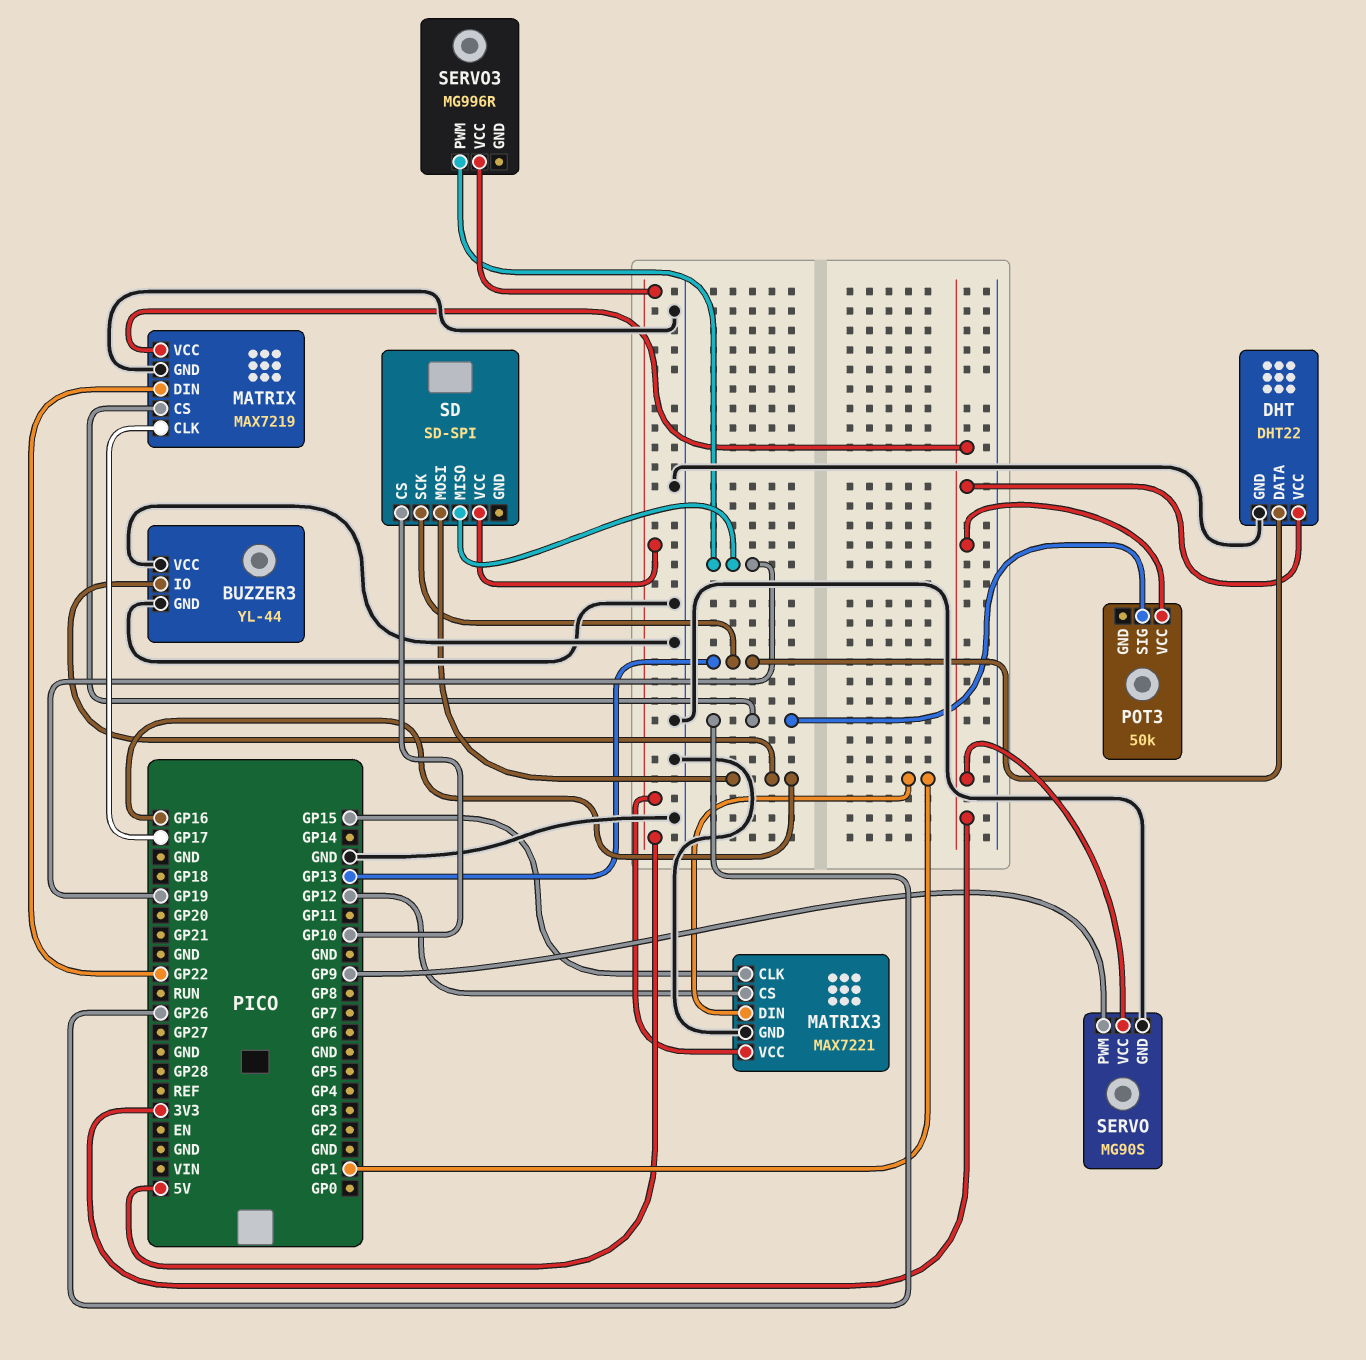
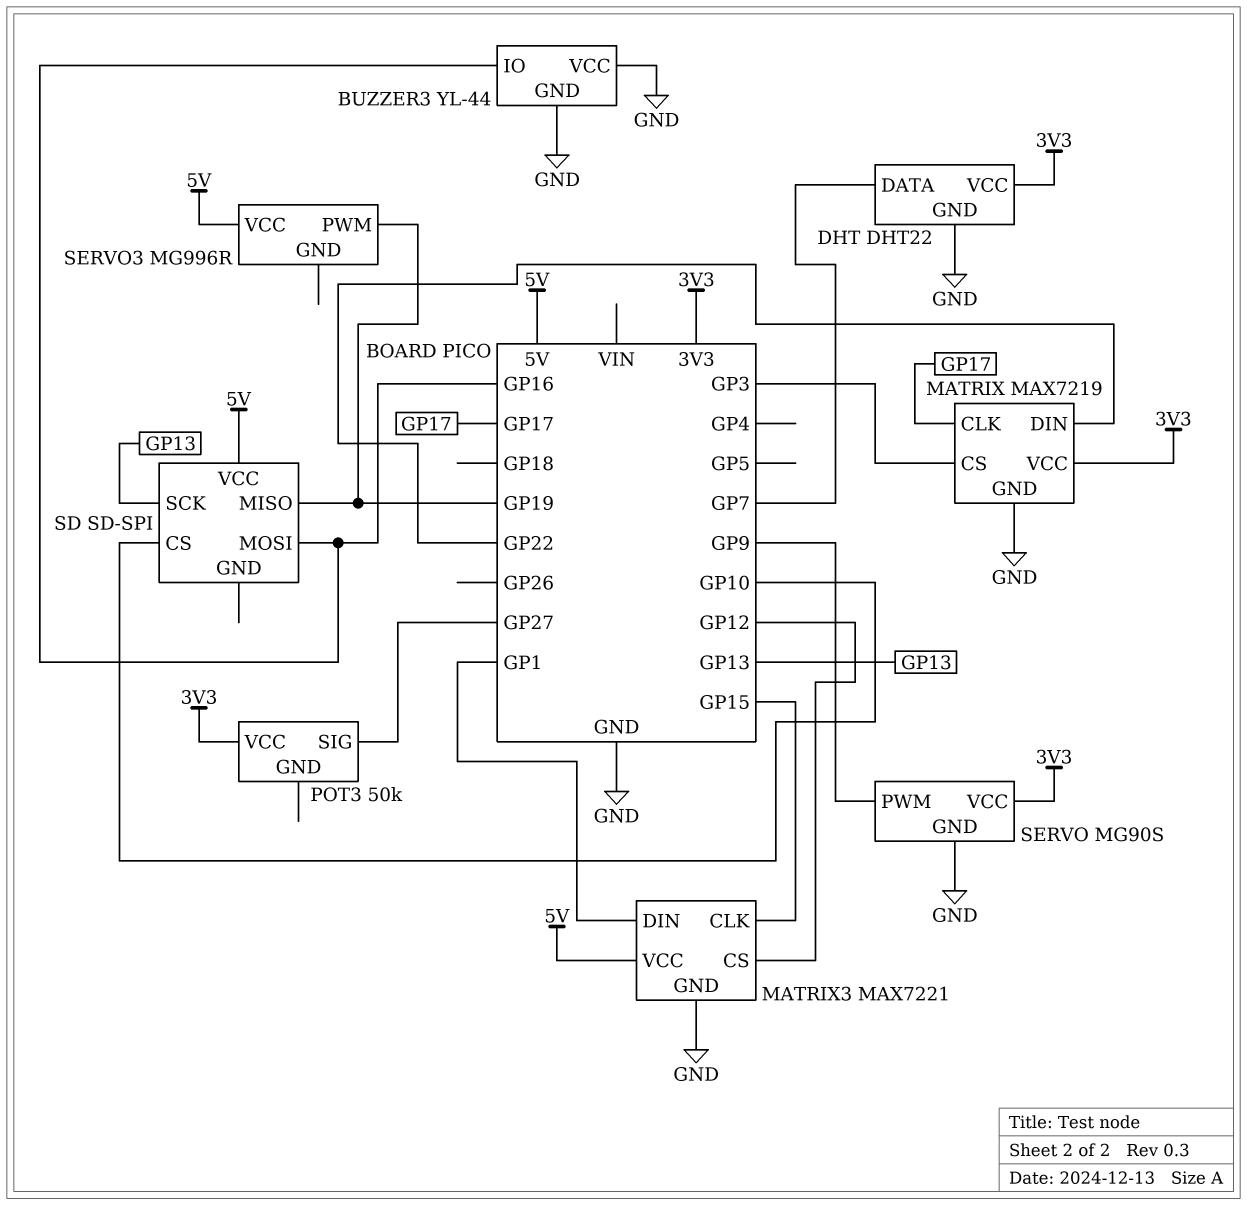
DHT pin DATA: GP13 -> GP7
MATRIX pin CS: GP26 -> GP3
POT3 pin SIG: GP26 -> GP27

